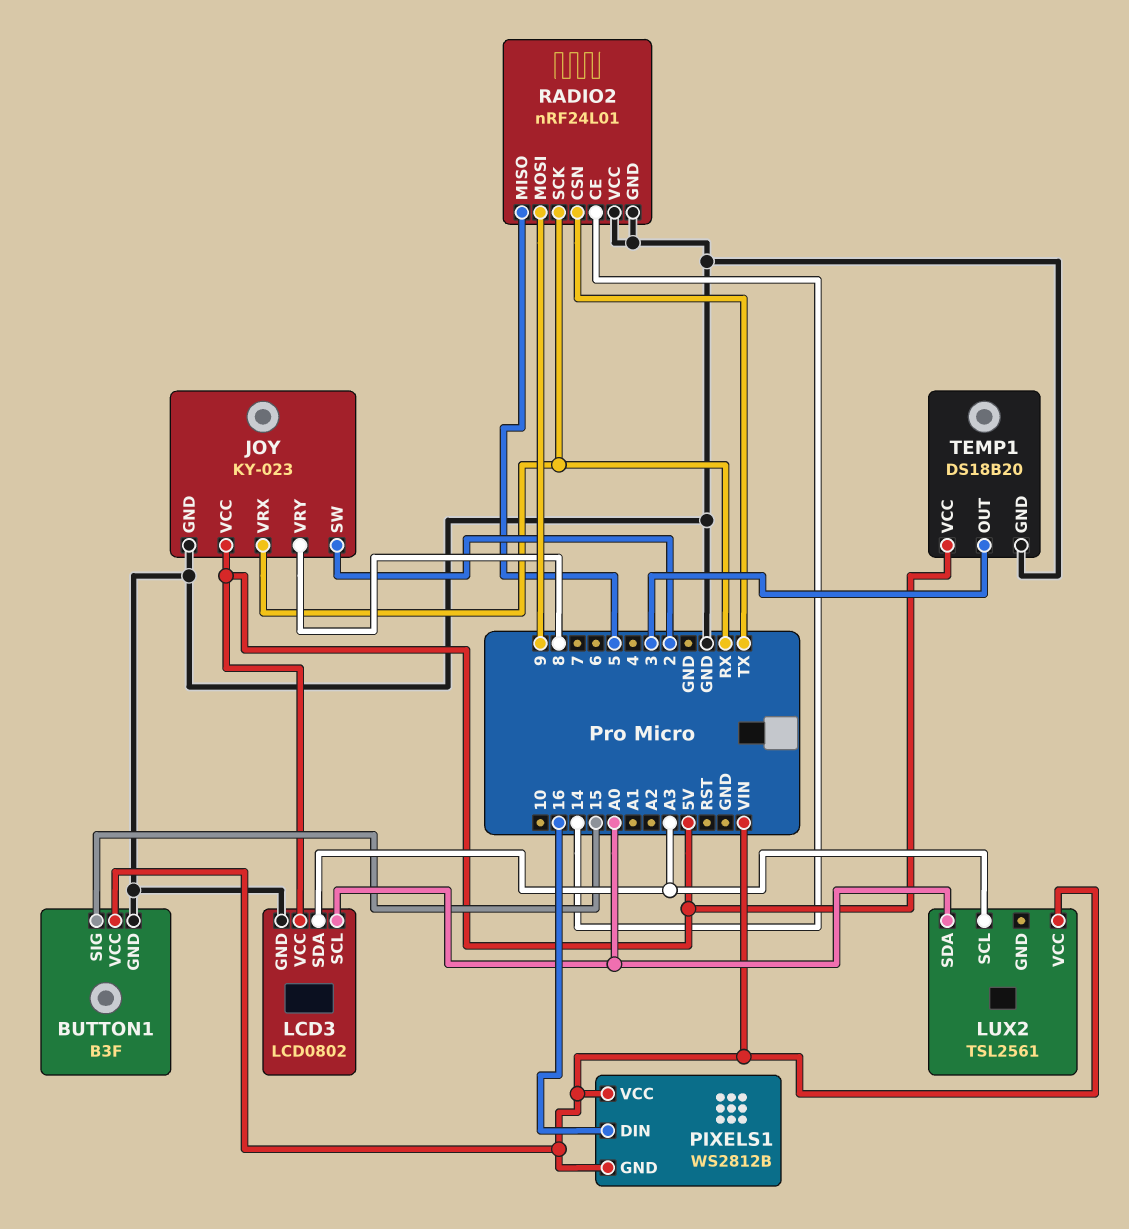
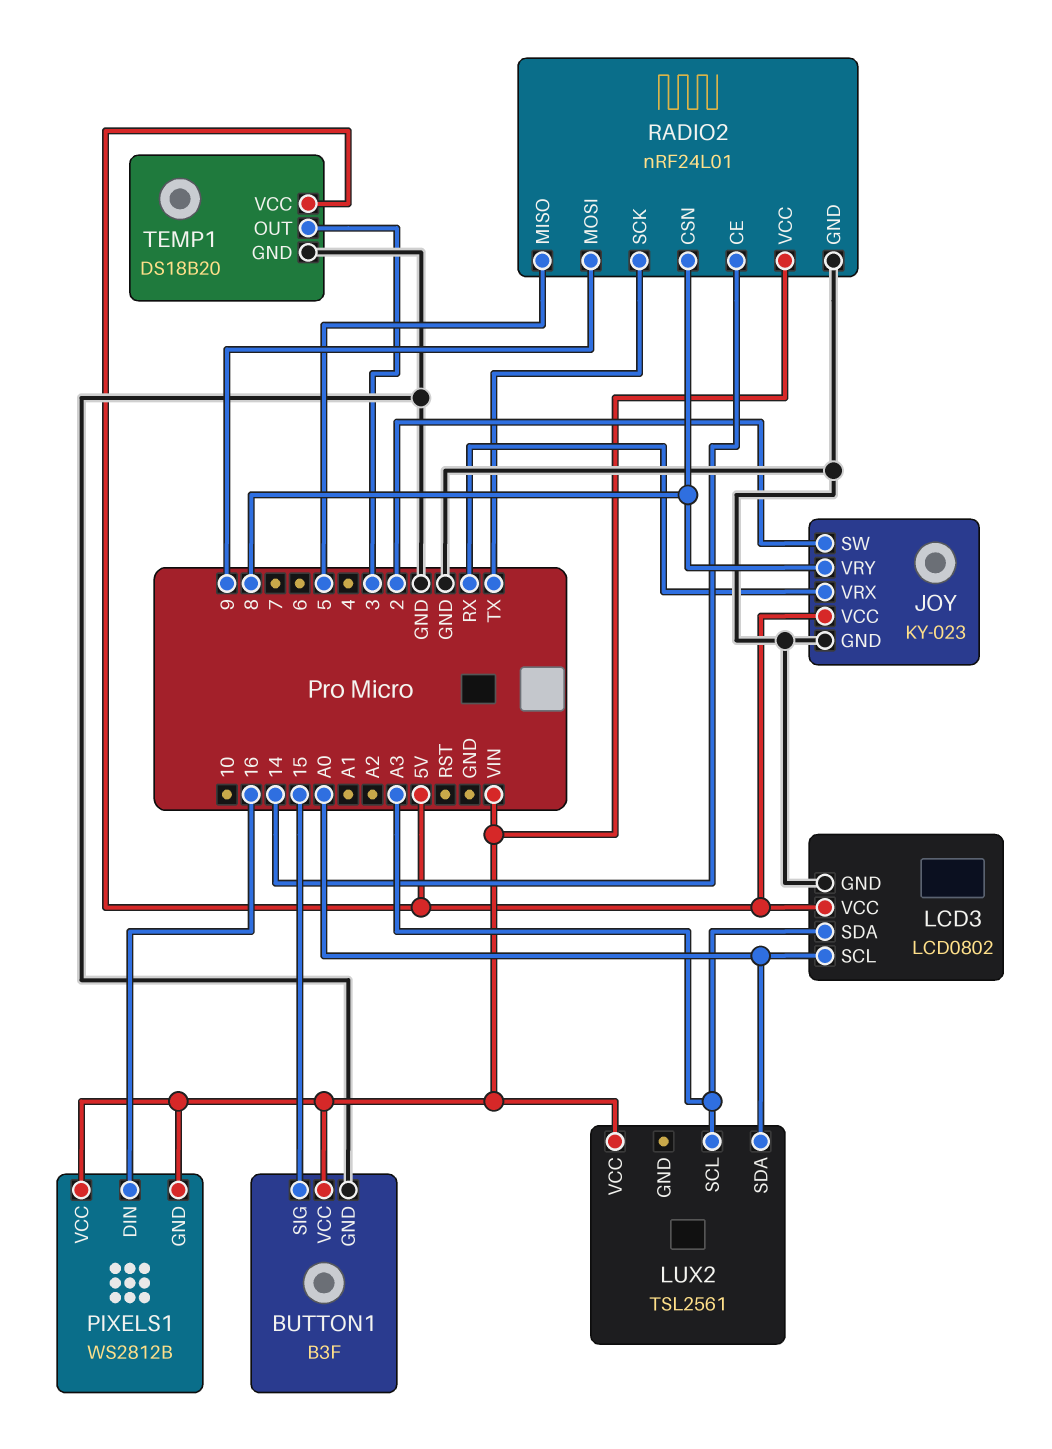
RADIO2 pin CSN: TX -> 8
RADIO2 pin SCK: RX -> TX
RADIO2 pin VCC: GND -> VIN

